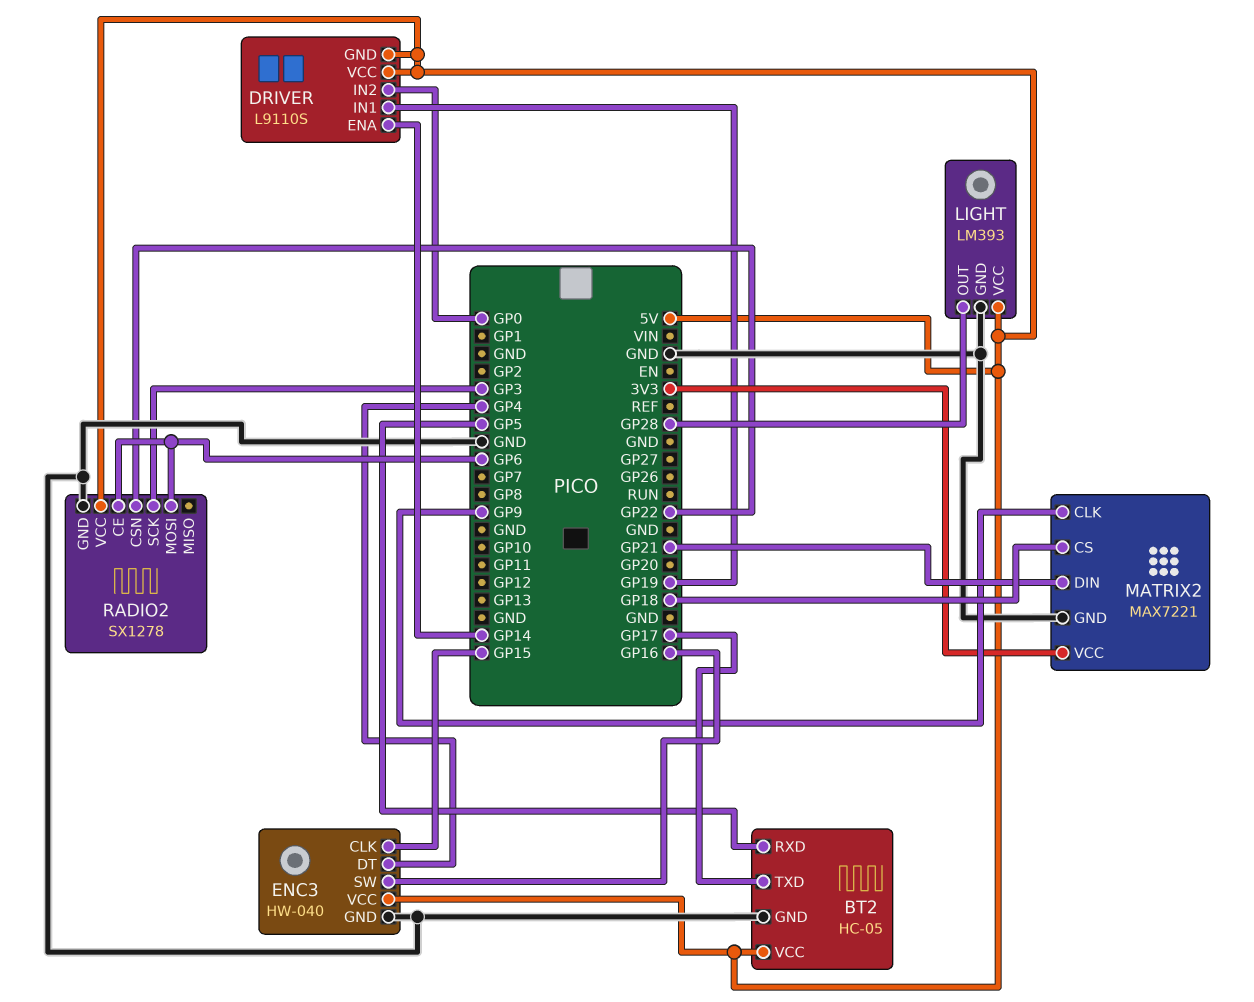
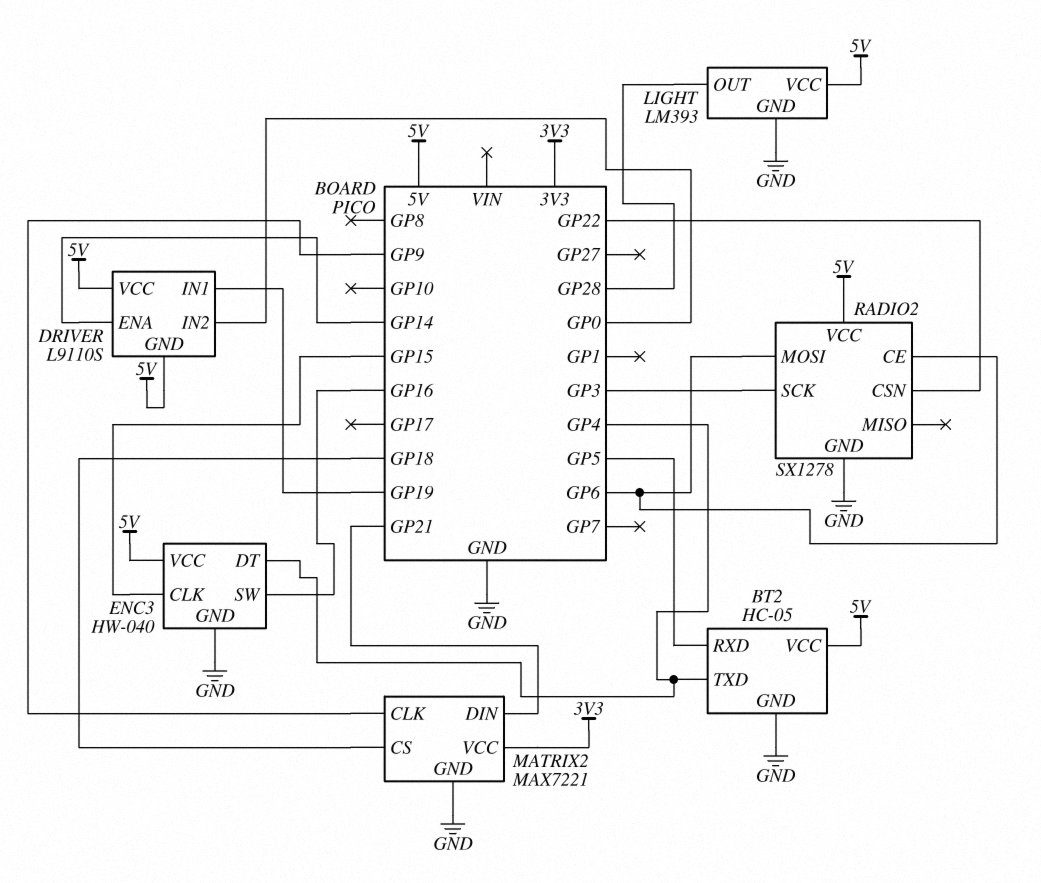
BT2 pin TXD: GP17 -> GP4

